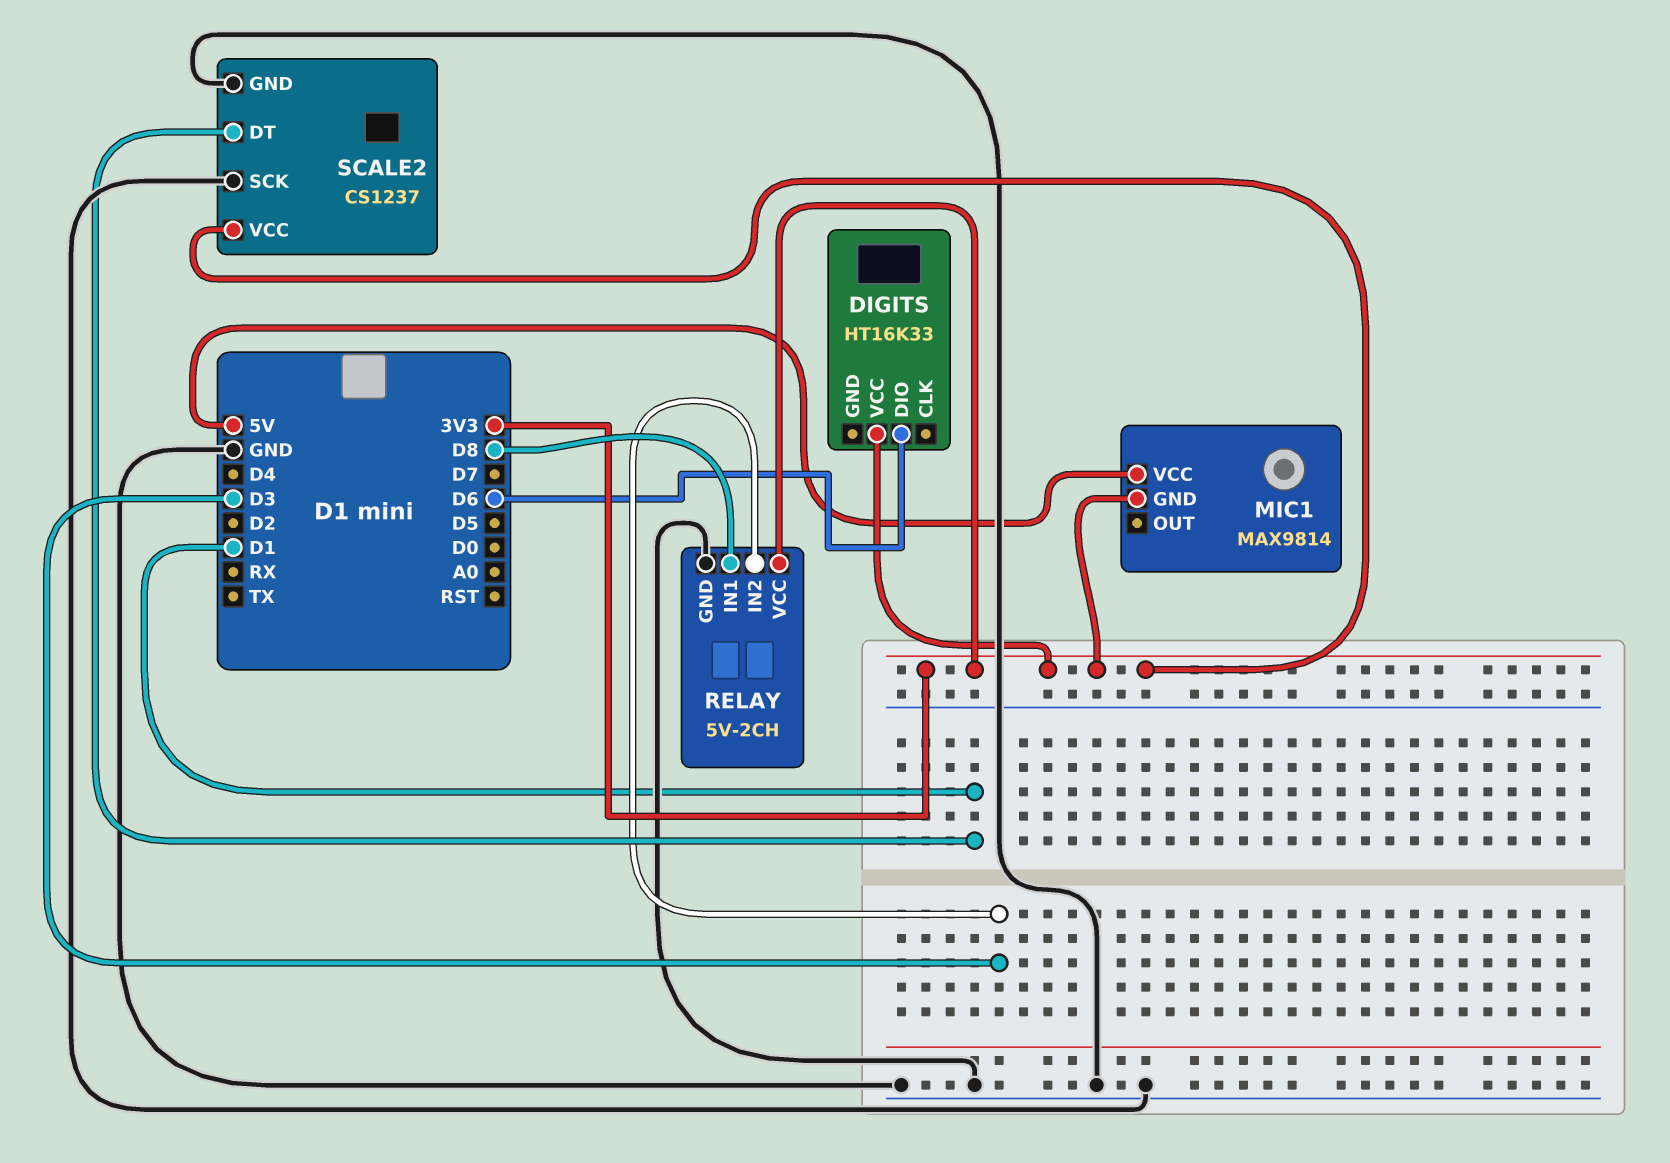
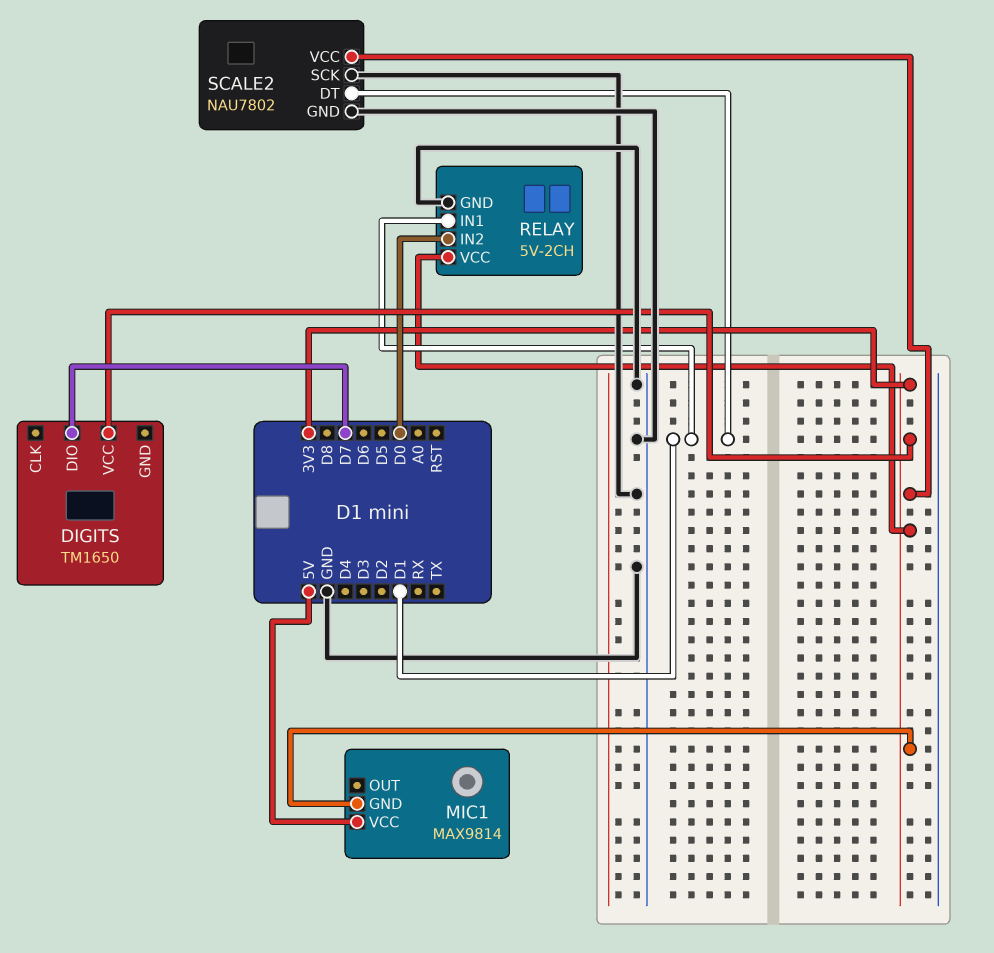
DIGITS: HT16K33 -> TM1650
DIGITS pin DIO: D6 -> D7
RELAY pin IN1: D8 -> D1
RELAY pin IN2: D3 -> D0
SCALE2: CS1237 -> NAU7802

